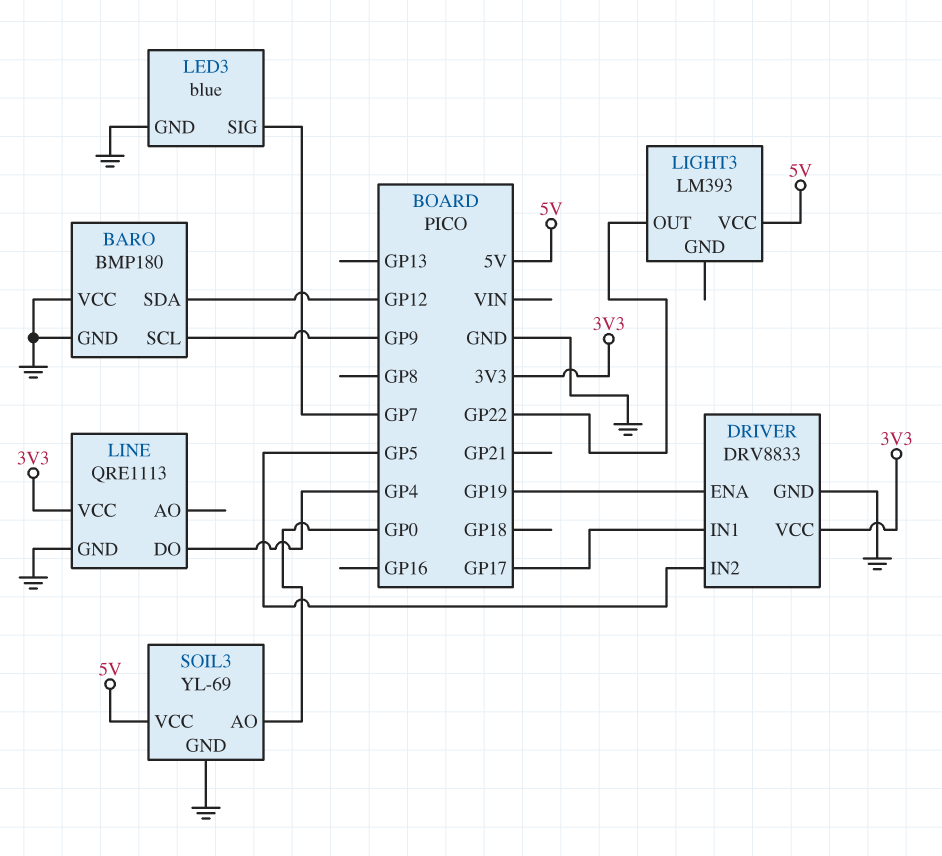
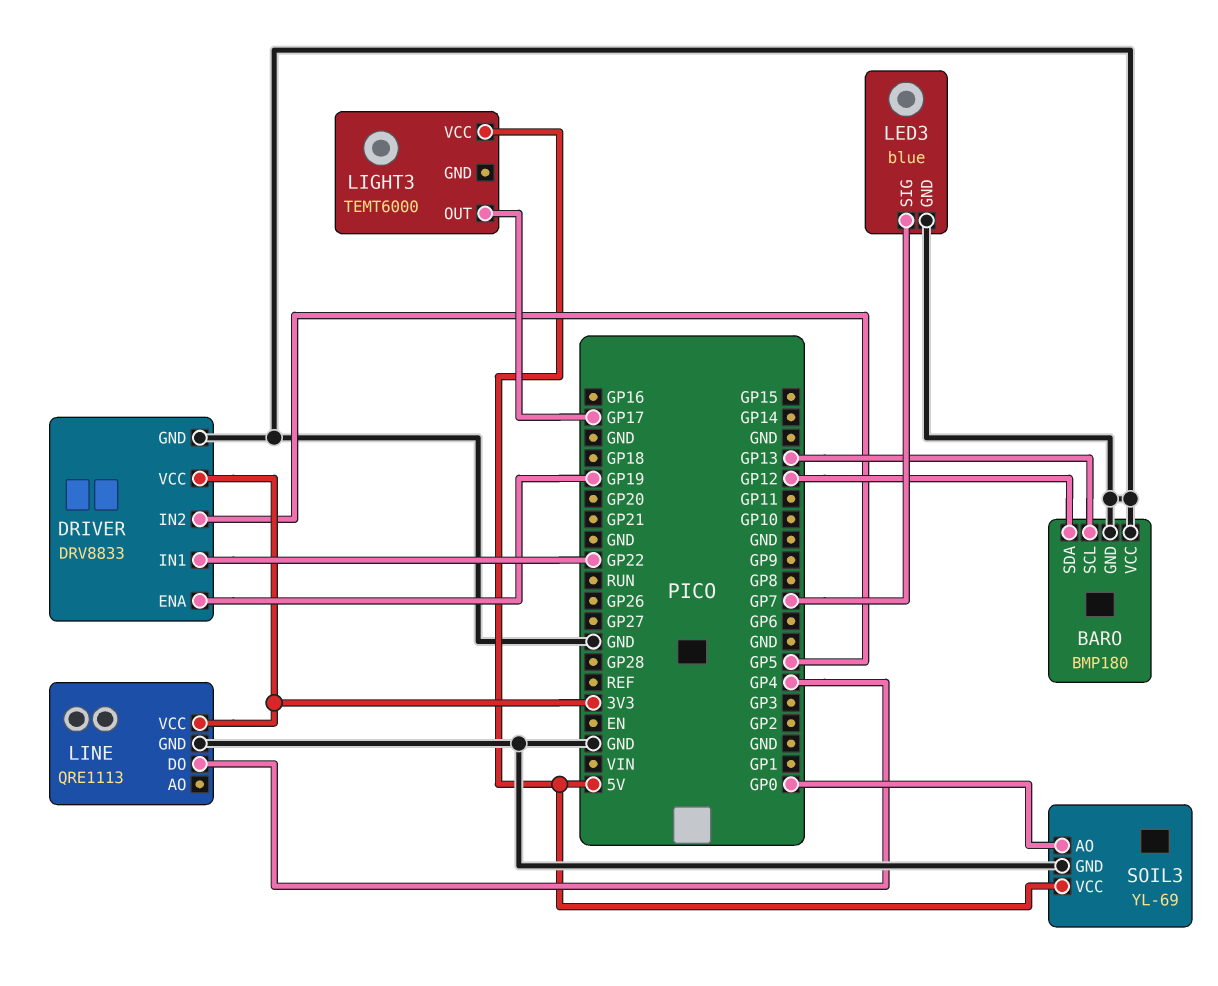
BARO pin SCL: GP9 -> GP13
DRIVER pin IN1: GP17 -> GP22
LIGHT3: LM393 -> TEMT6000
LIGHT3 pin OUT: GP22 -> GP17

